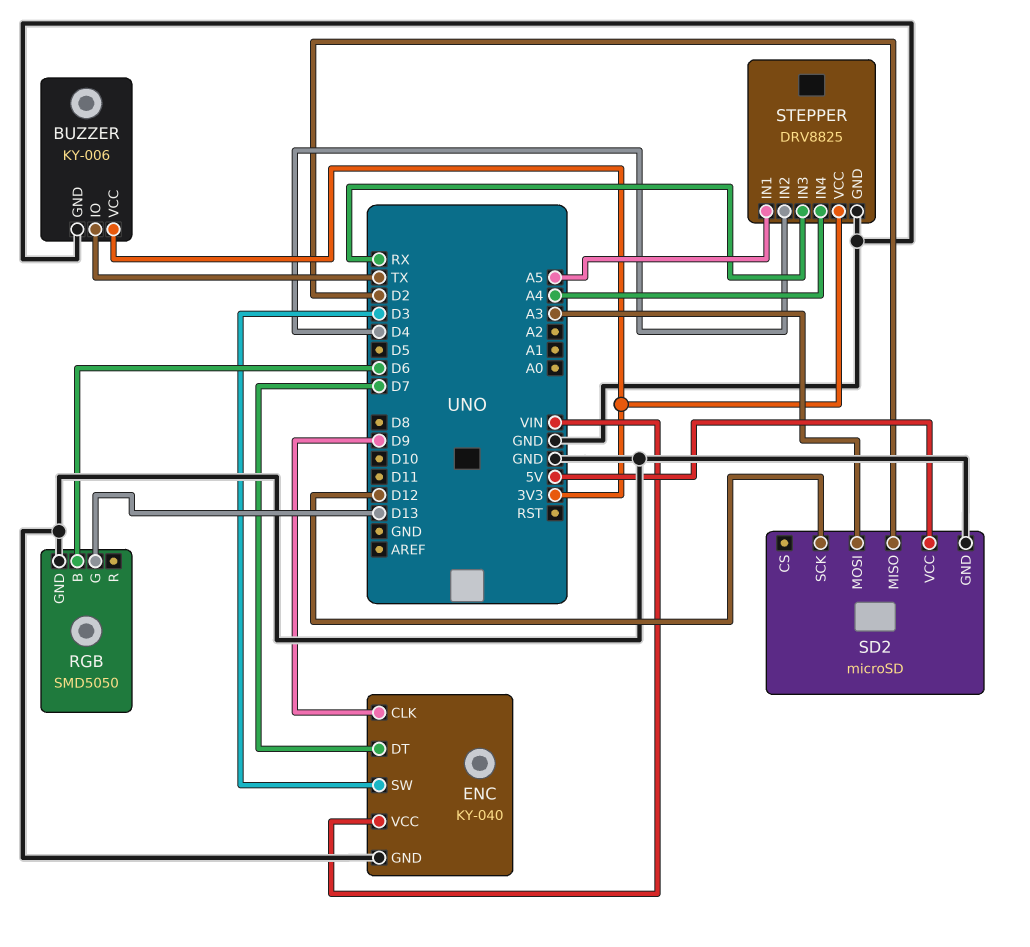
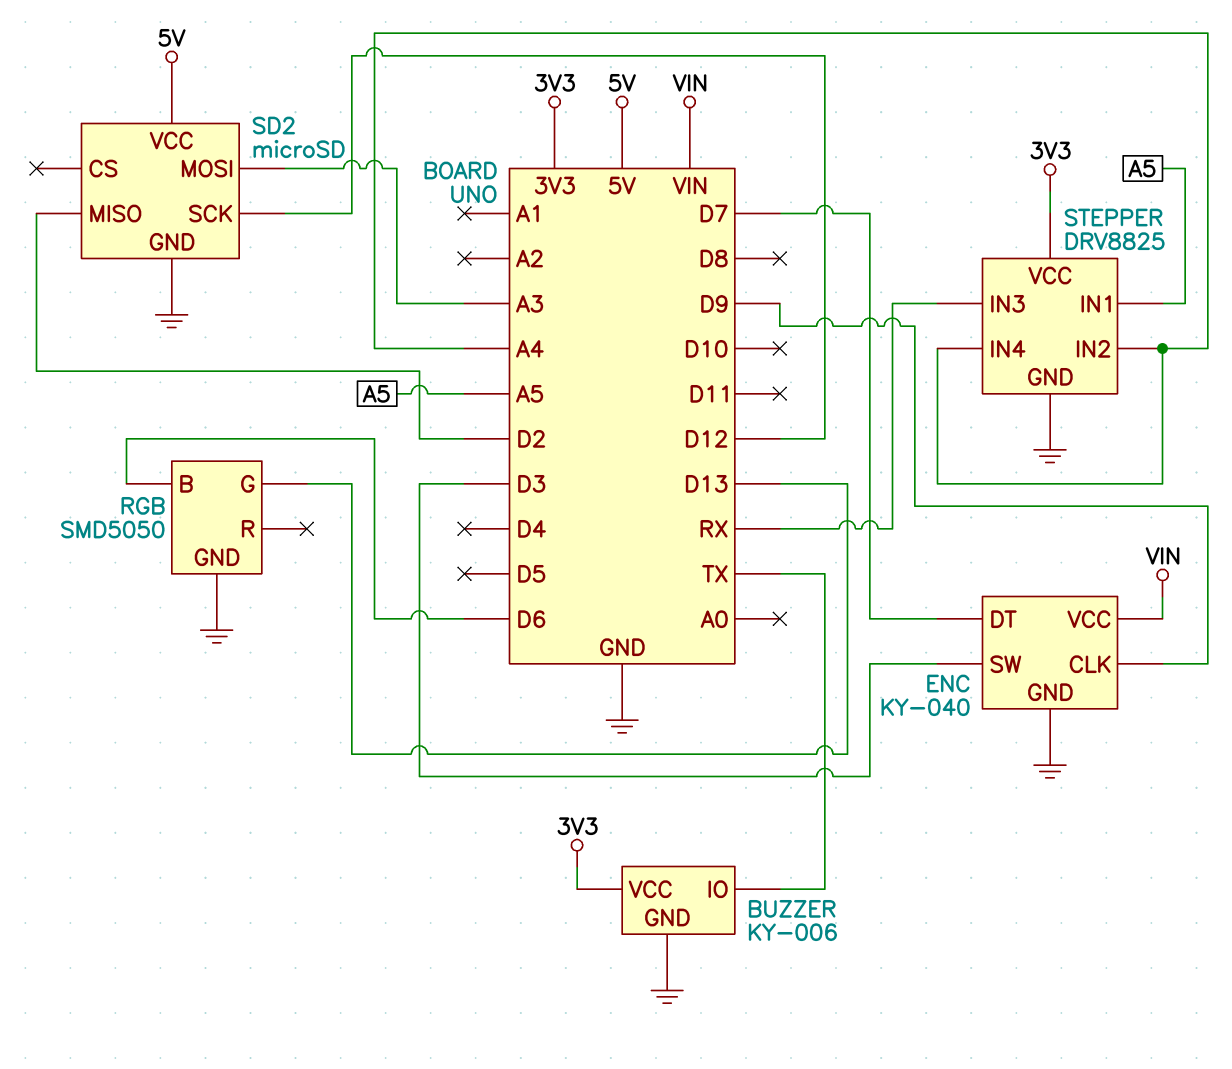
STEPPER pin IN2: D4 -> A4

